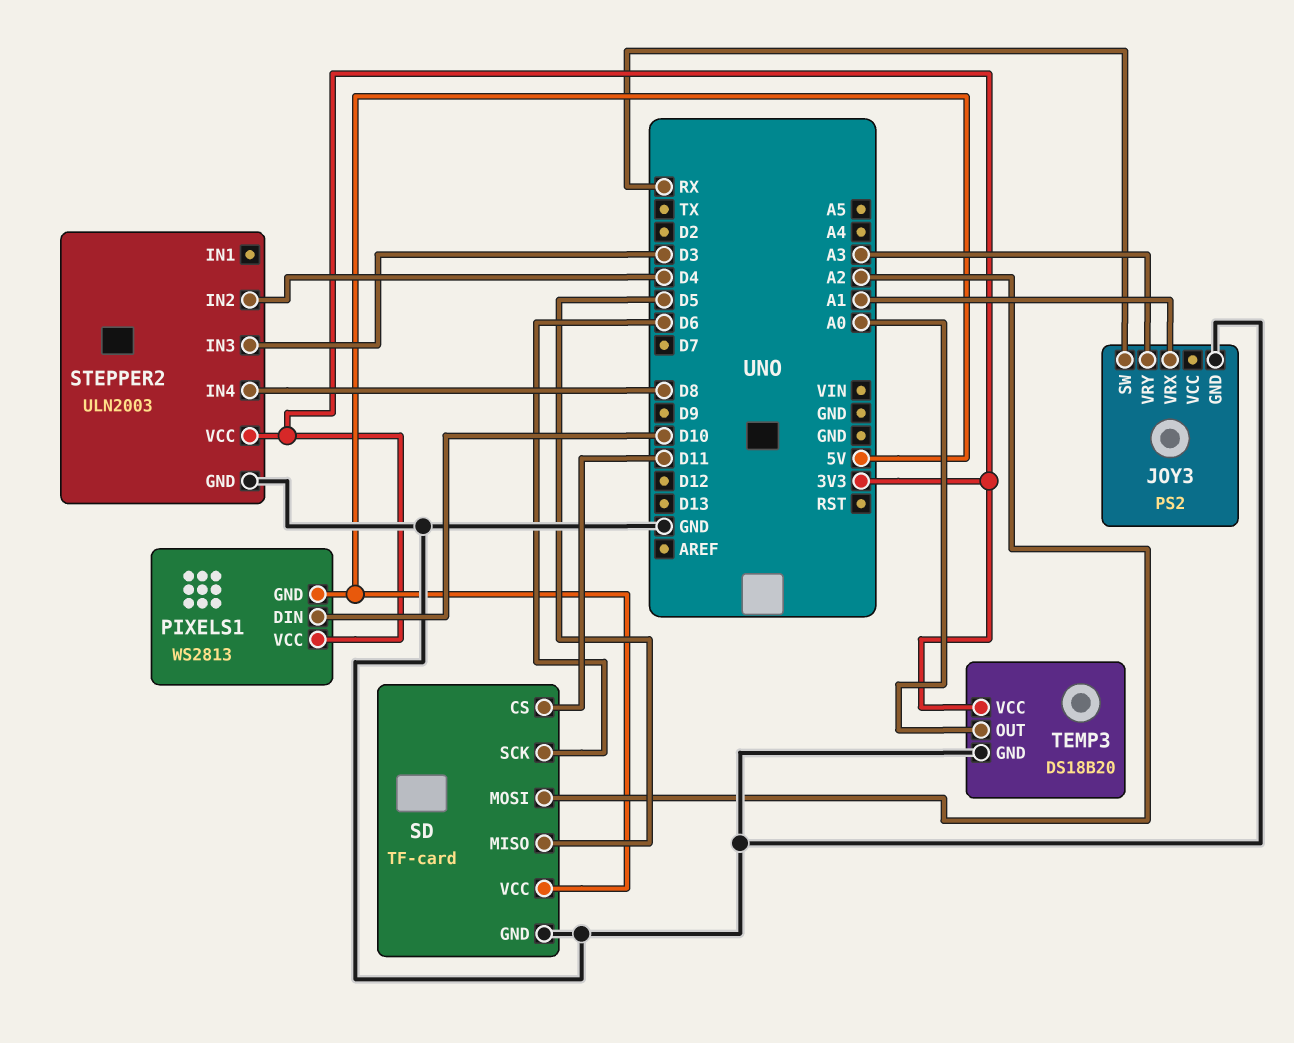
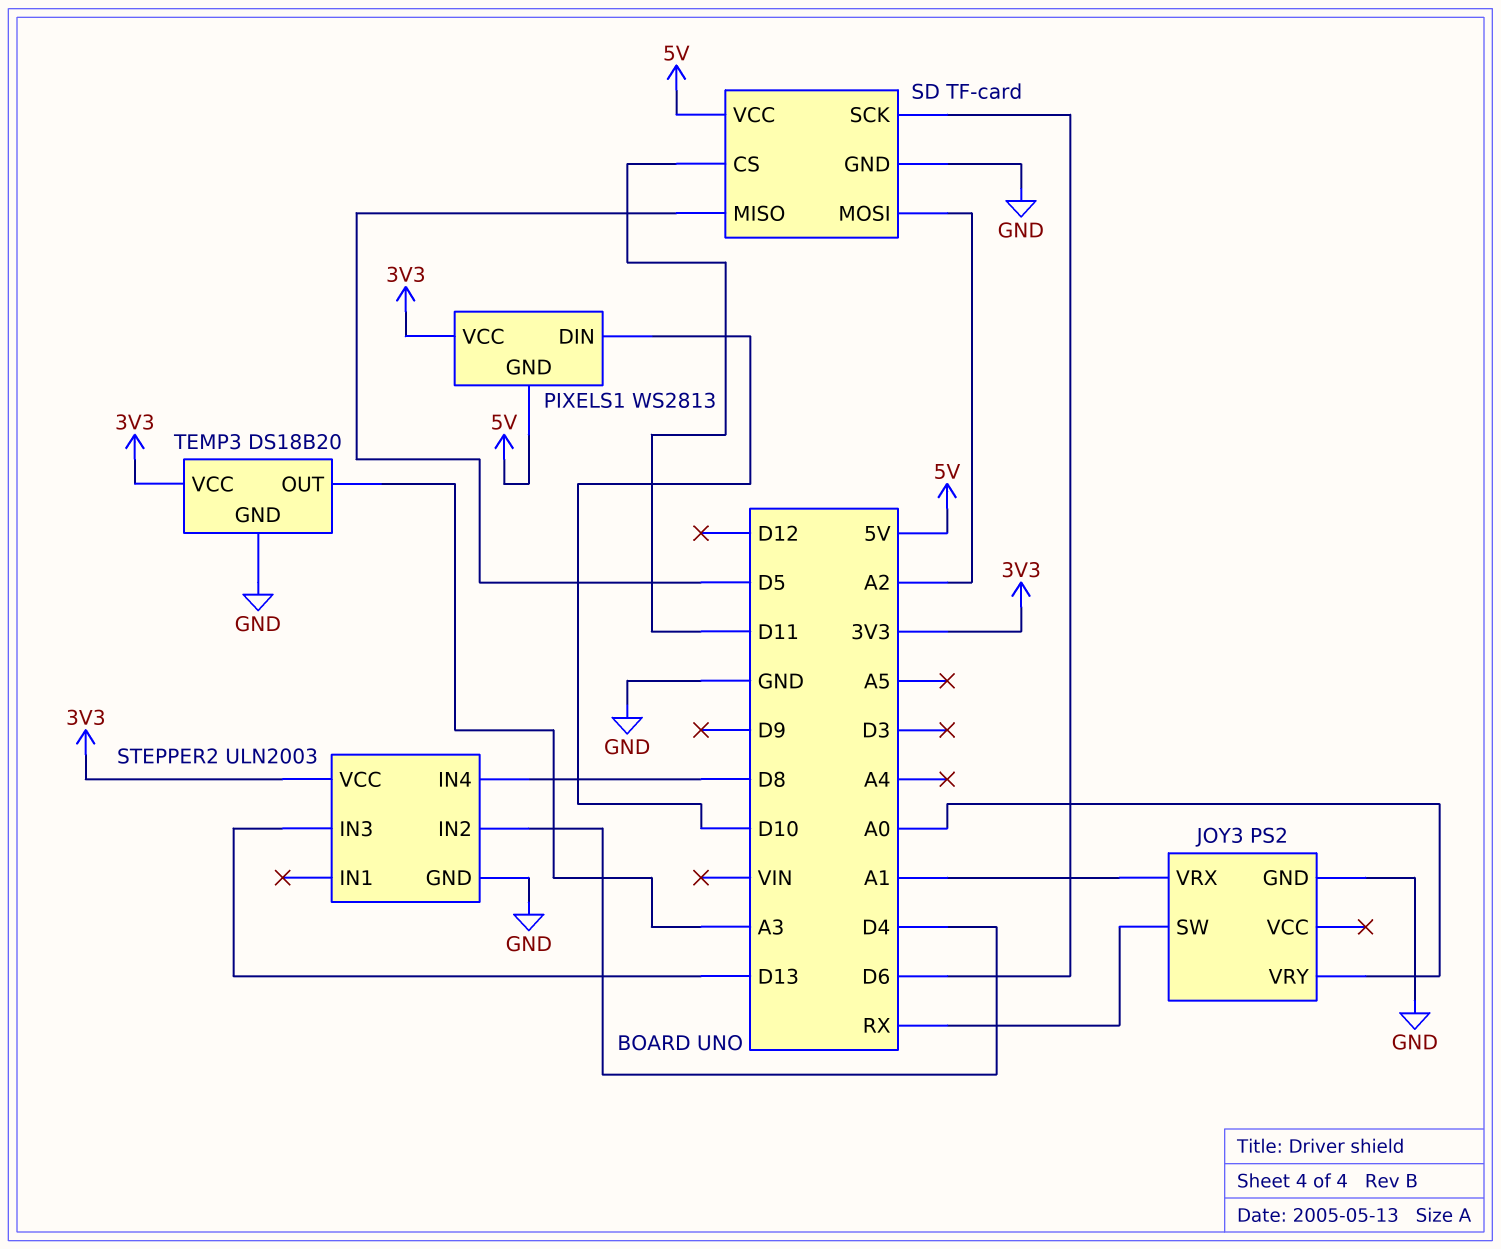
JOY3 pin VRY: A3 -> A0
STEPPER2 pin IN3: D3 -> D13
TEMP3 pin OUT: A0 -> A3

